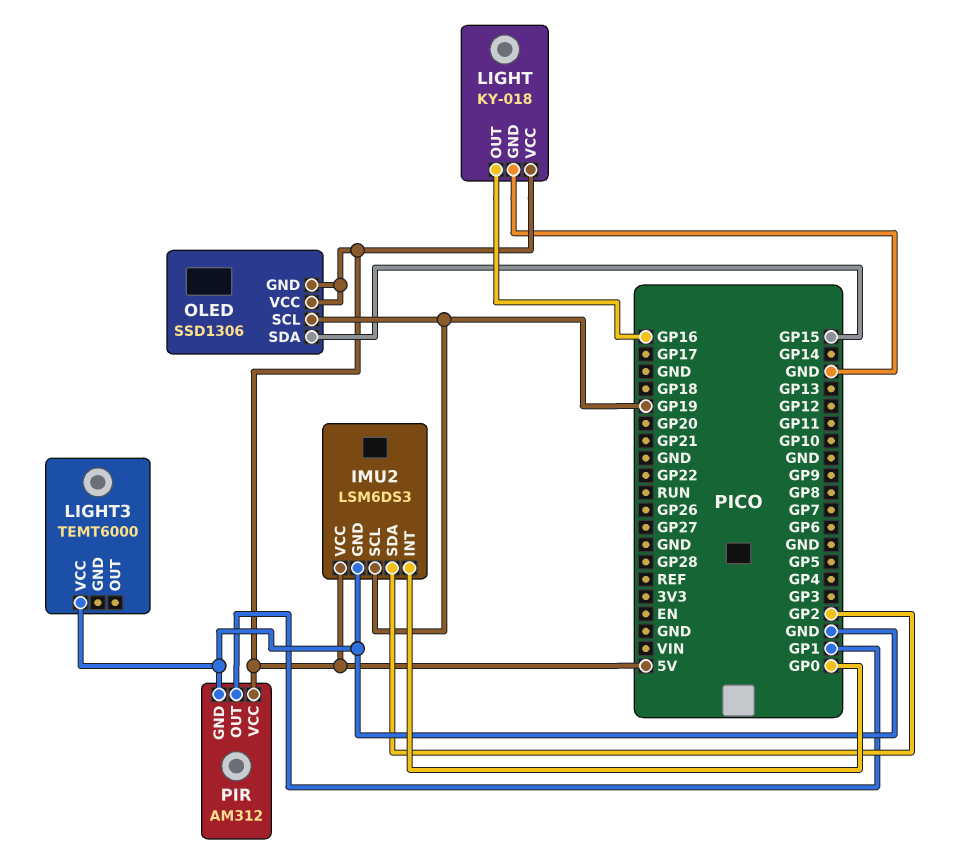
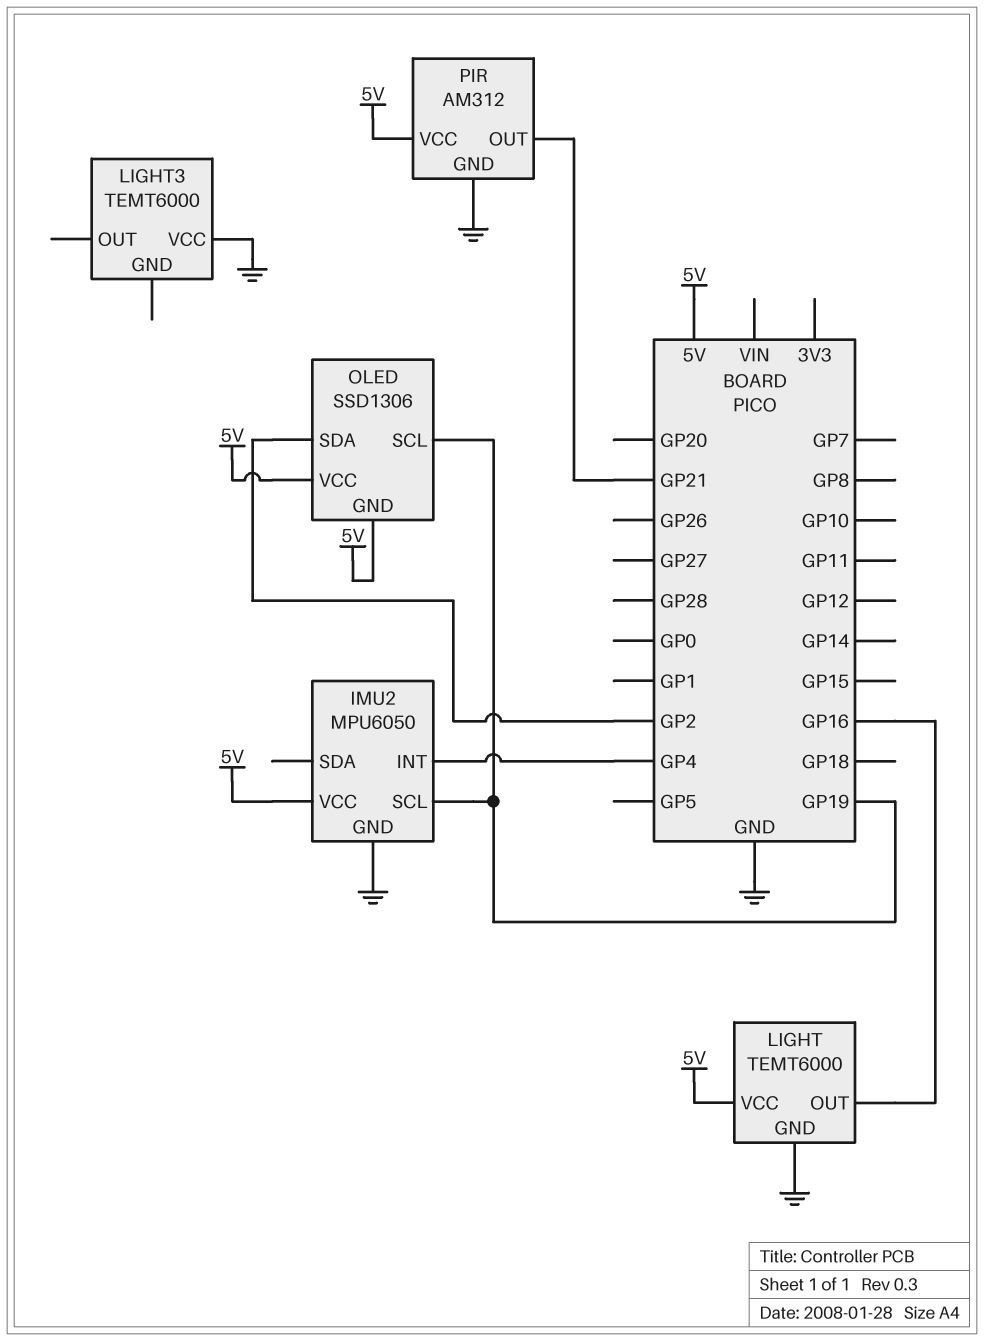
IMU2: LSM6DS3 -> MPU6050
IMU2 pin INT: GP0 -> GP4
IMU2 pin SDA: GP2 -> none
LIGHT: KY-018 -> TEMT6000
OLED pin SDA: GP15 -> GP2
PIR pin OUT: GP1 -> GP21

